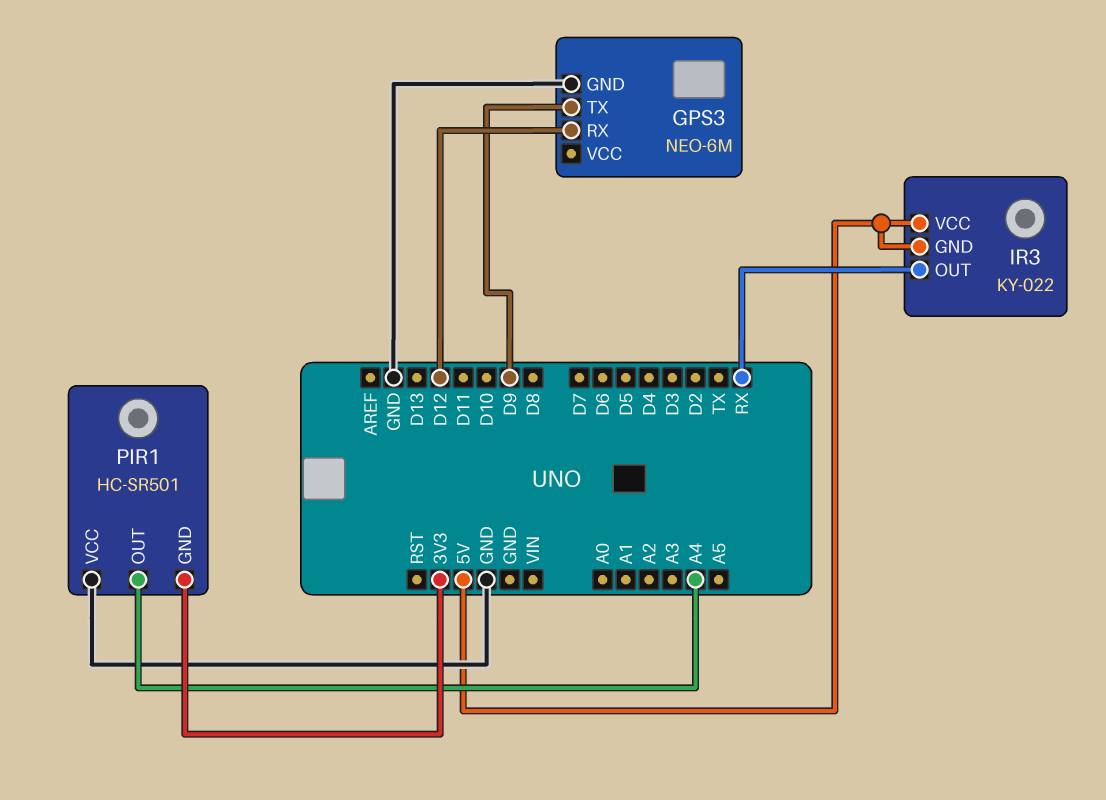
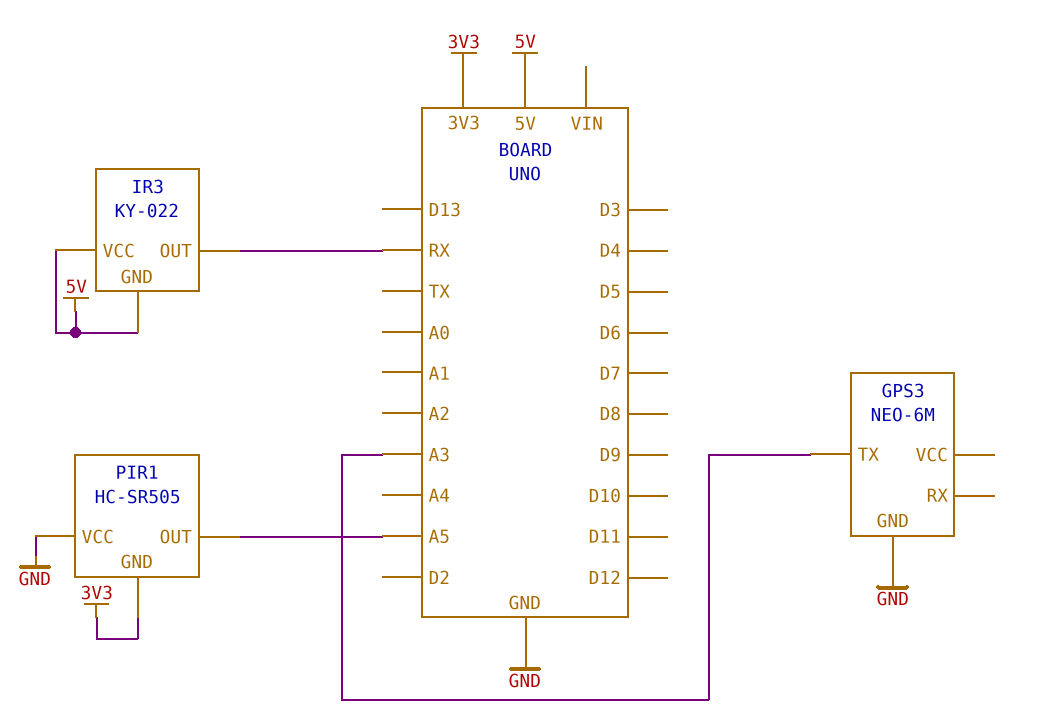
GPS3 pin RX: D12 -> none
GPS3 pin TX: D9 -> A3
PIR1: HC-SR501 -> HC-SR505
PIR1 pin OUT: A4 -> A5

